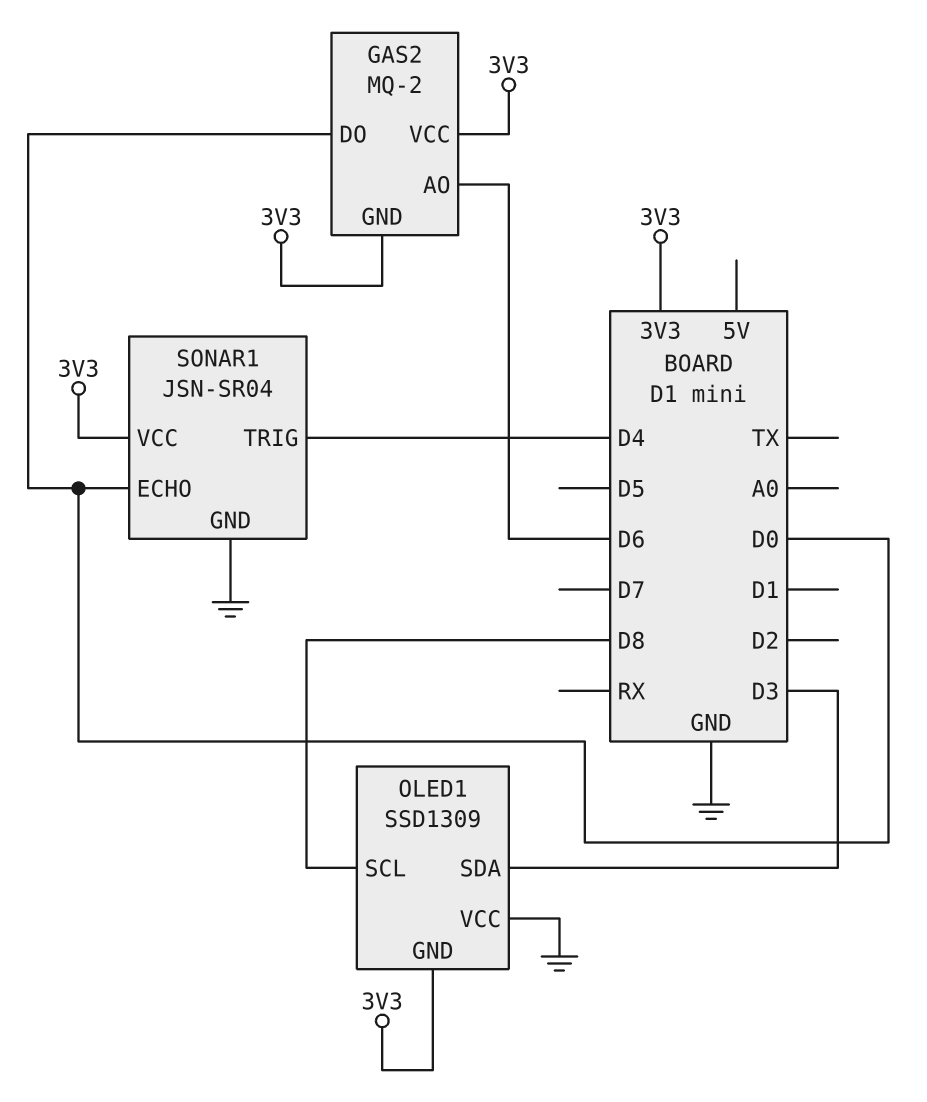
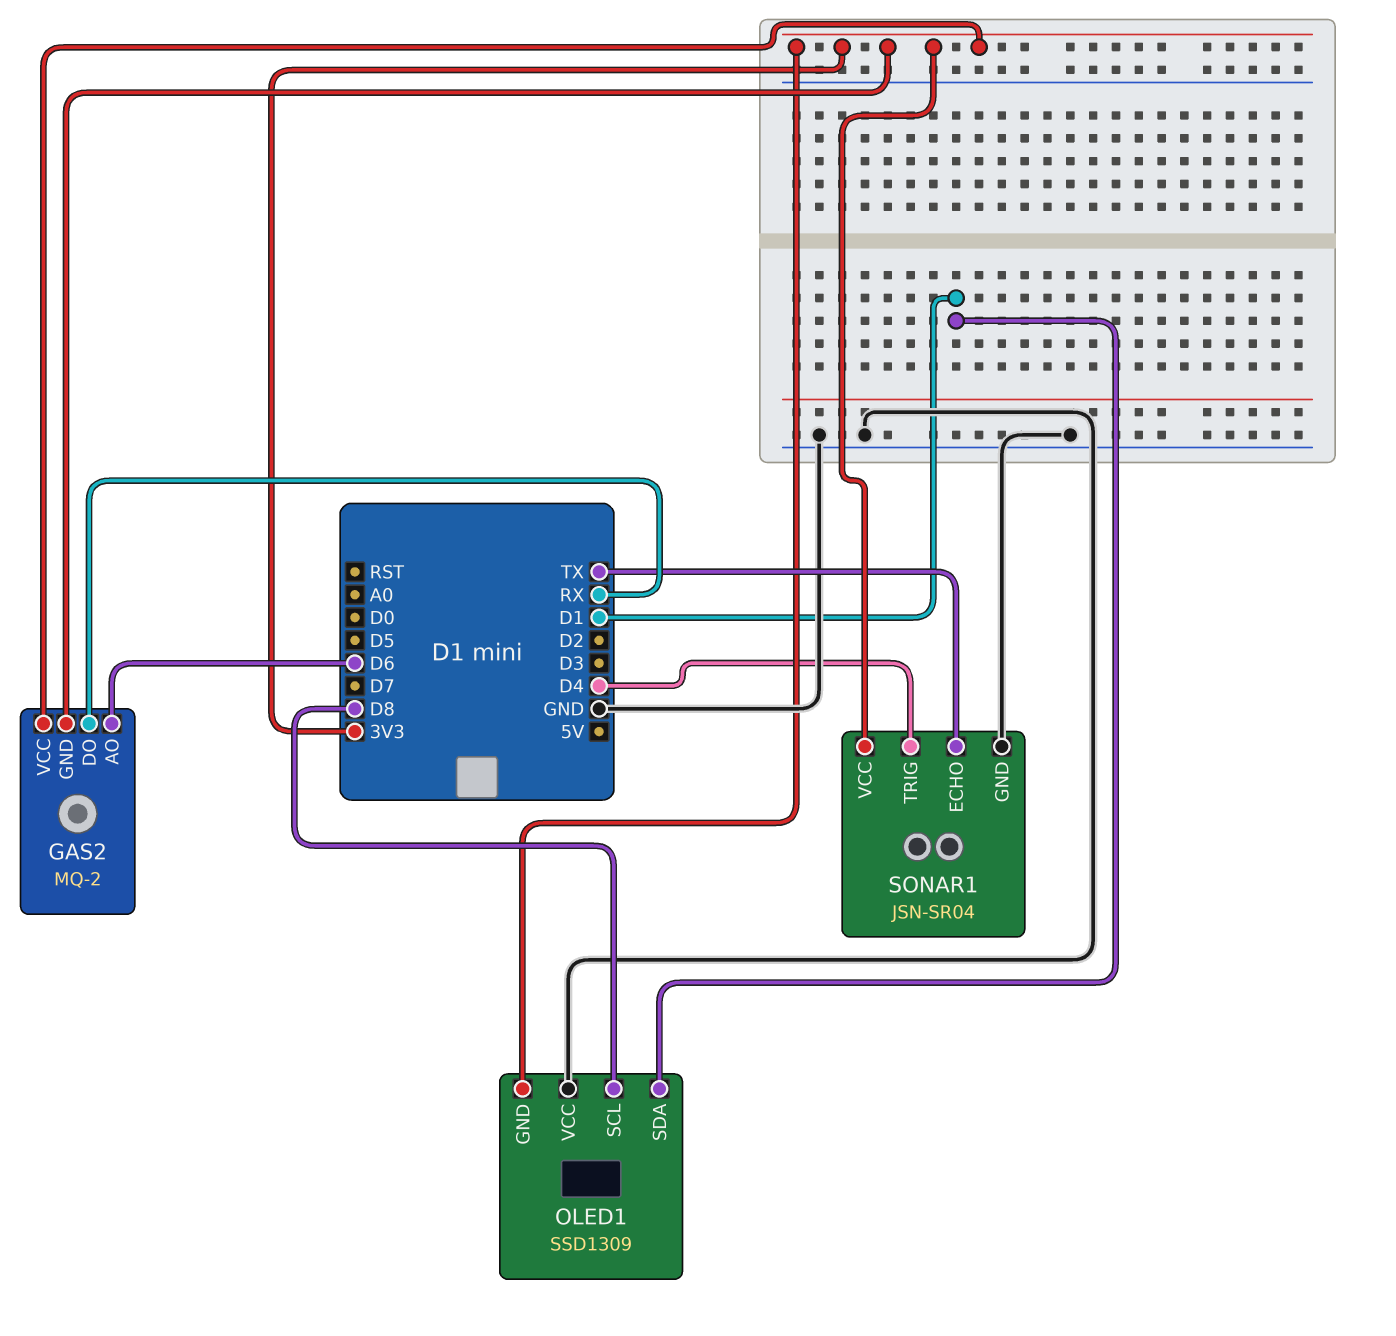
GAS2 pin DO: D0 -> RX
OLED1 pin SDA: D3 -> D1
SONAR1 pin ECHO: D0 -> TX

